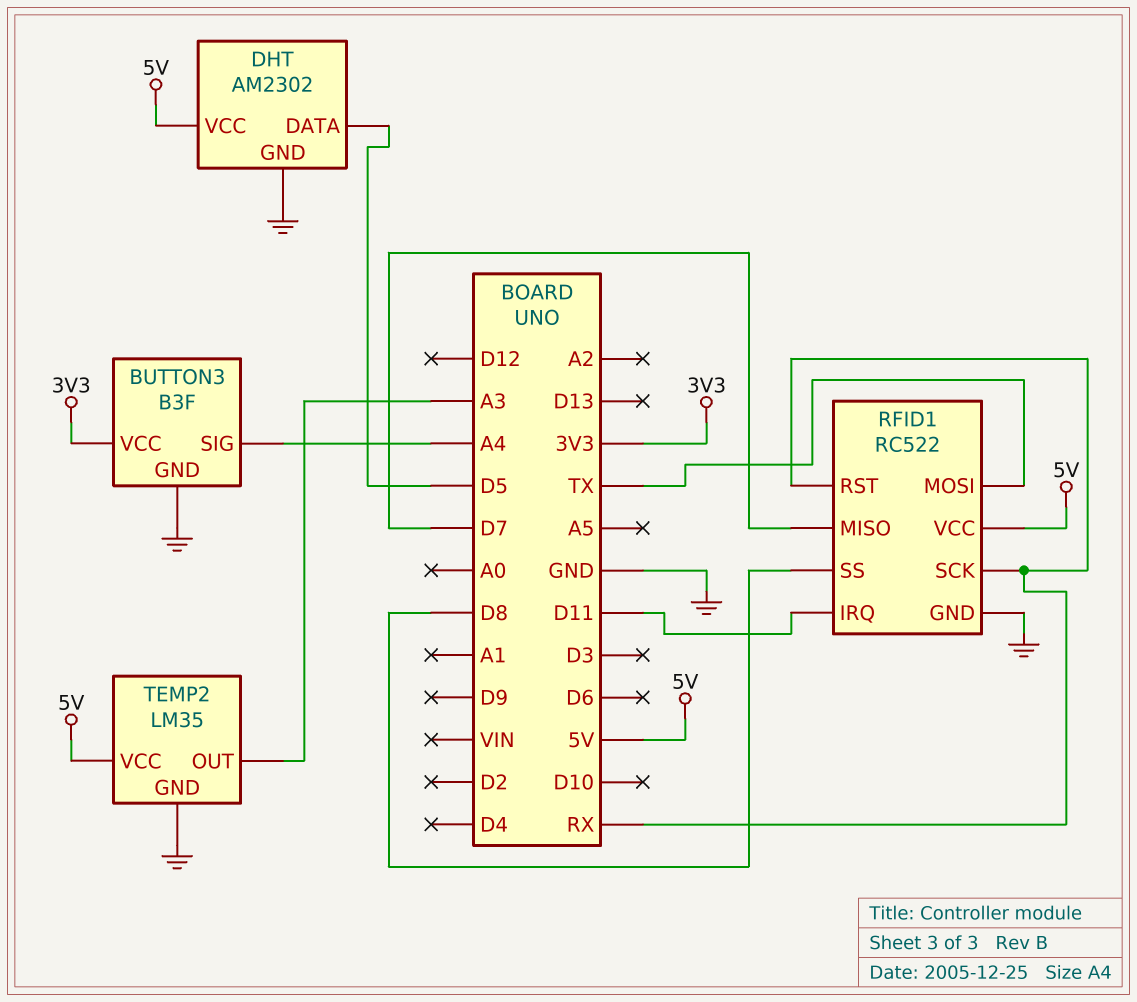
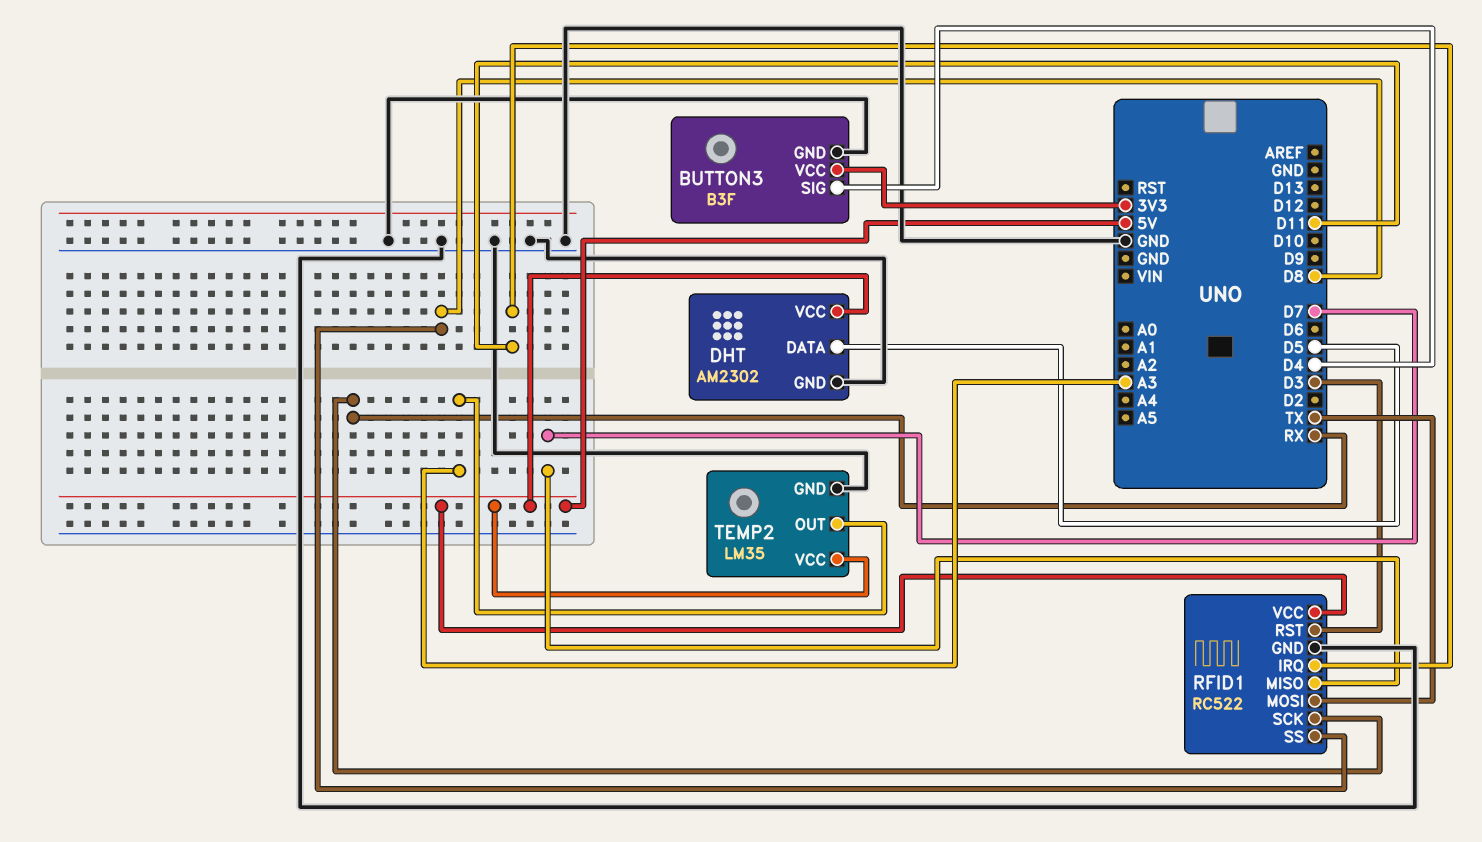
BUTTON3 pin SIG: A4 -> D4
RFID1 pin RST: RX -> D3

